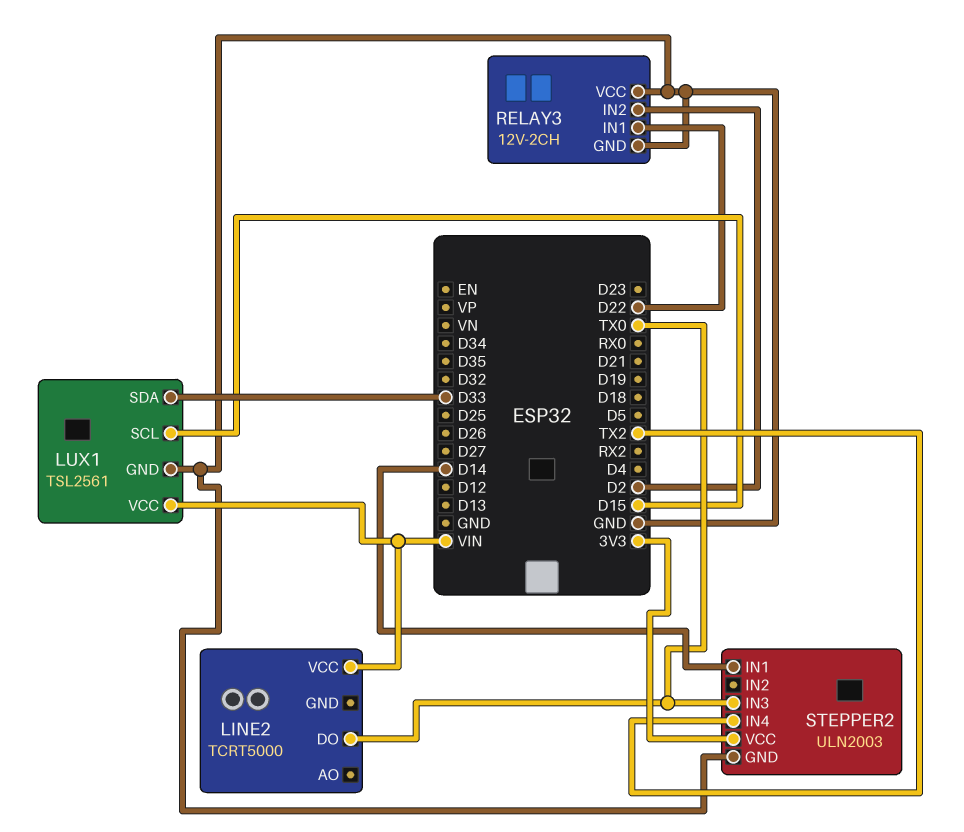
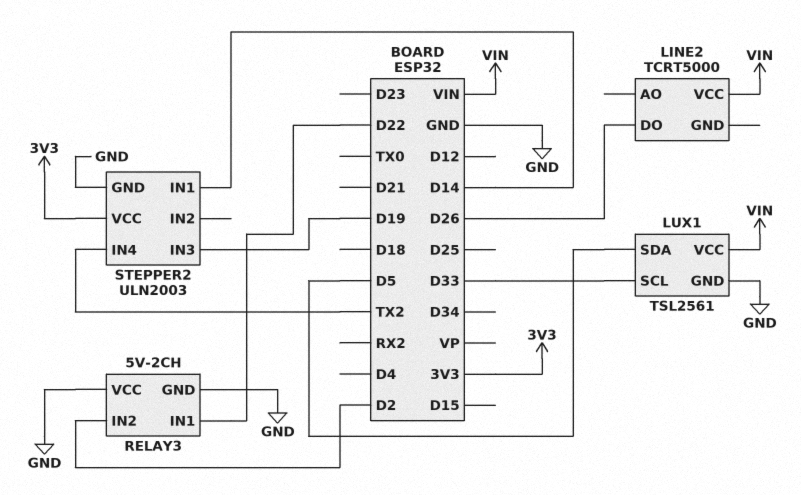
LINE2 pin DO: TX0 -> D26
LUX1 pin SCL: D15 -> D33
LUX1 pin SDA: D33 -> D5
RELAY3: 12V-2CH -> 5V-2CH
STEPPER2 pin IN3: TX0 -> D19

